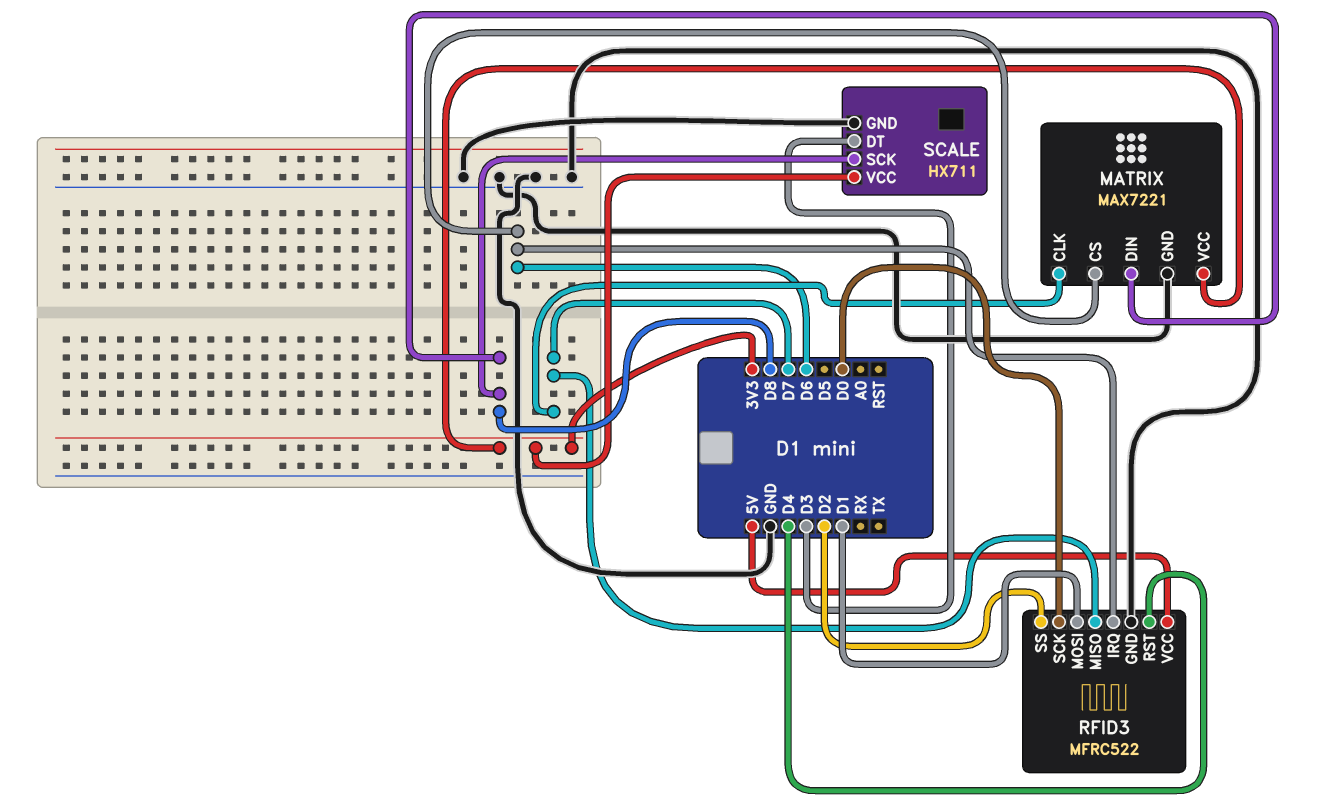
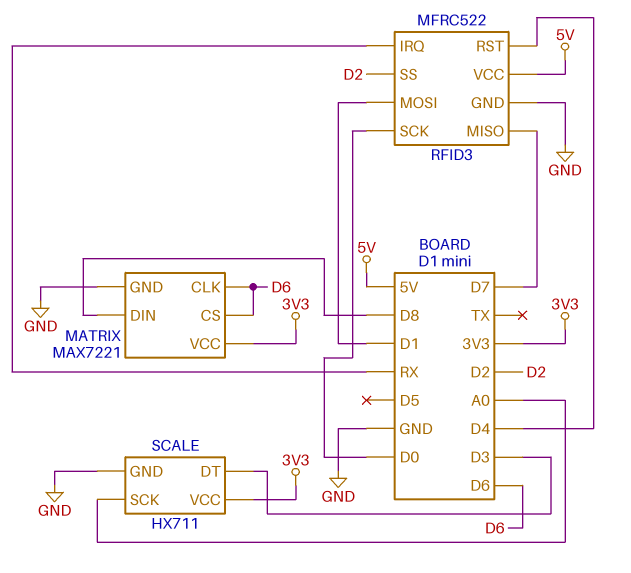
MATRIX pin CLK: D7 -> D6
RFID3 pin IRQ: D6 -> RX
SCALE pin SCK: D8 -> A0

